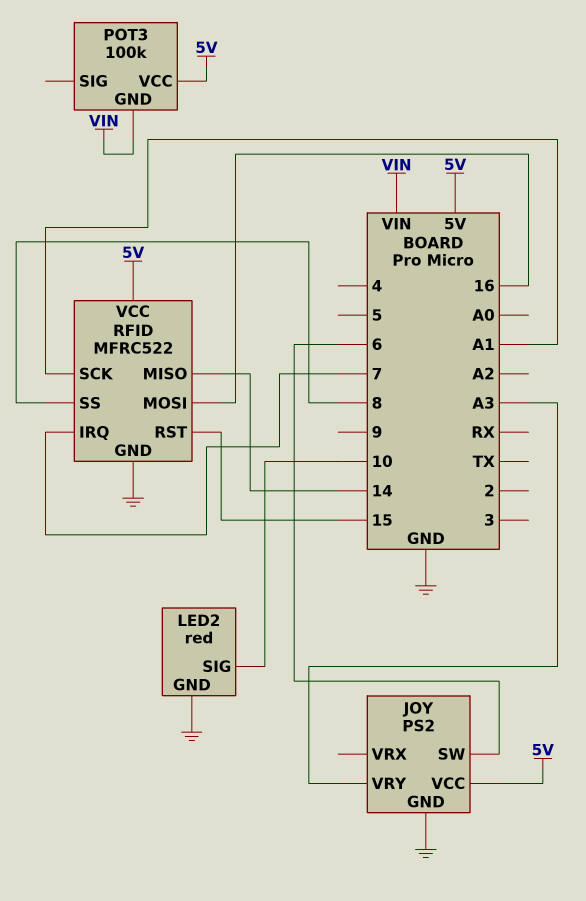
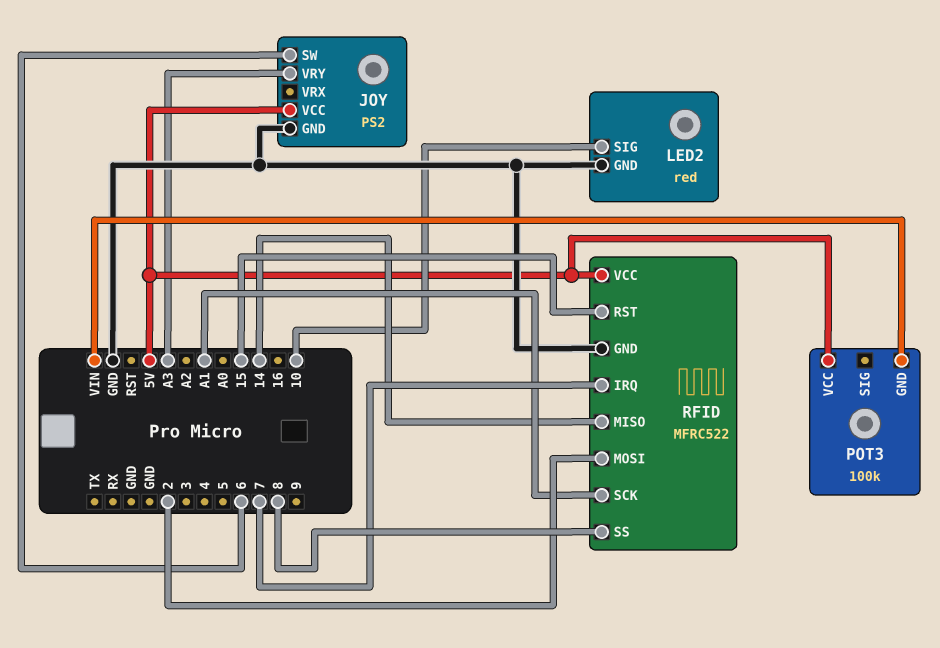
RFID pin MOSI: 16 -> 2

